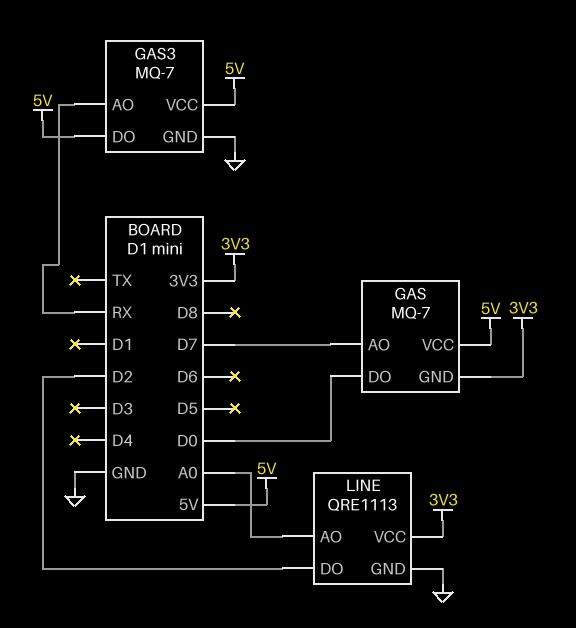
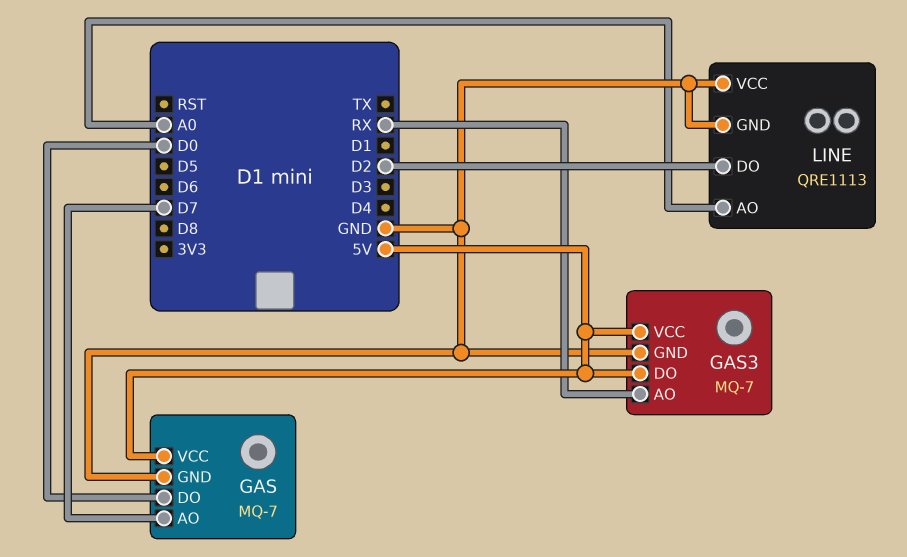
GAS pin GND: 3V3 -> GND
LINE pin VCC: 3V3 -> GND

